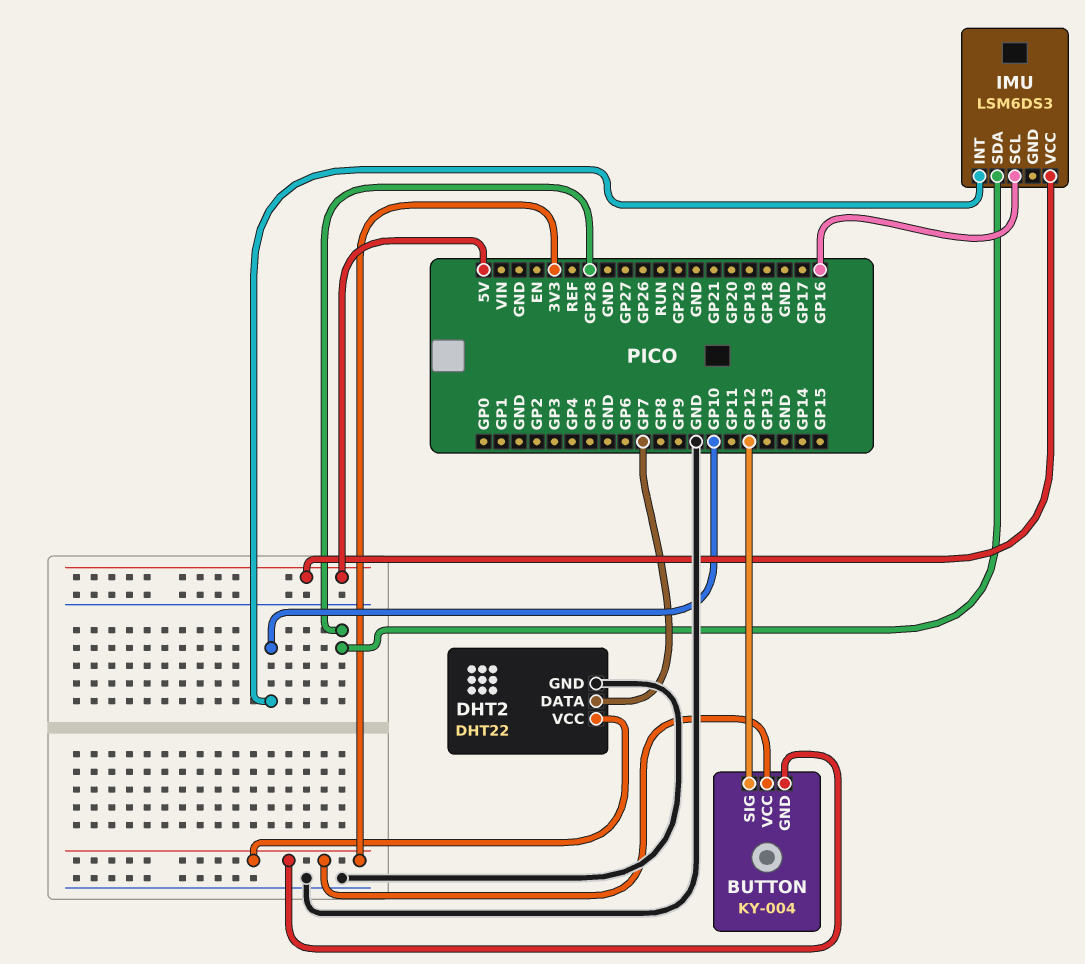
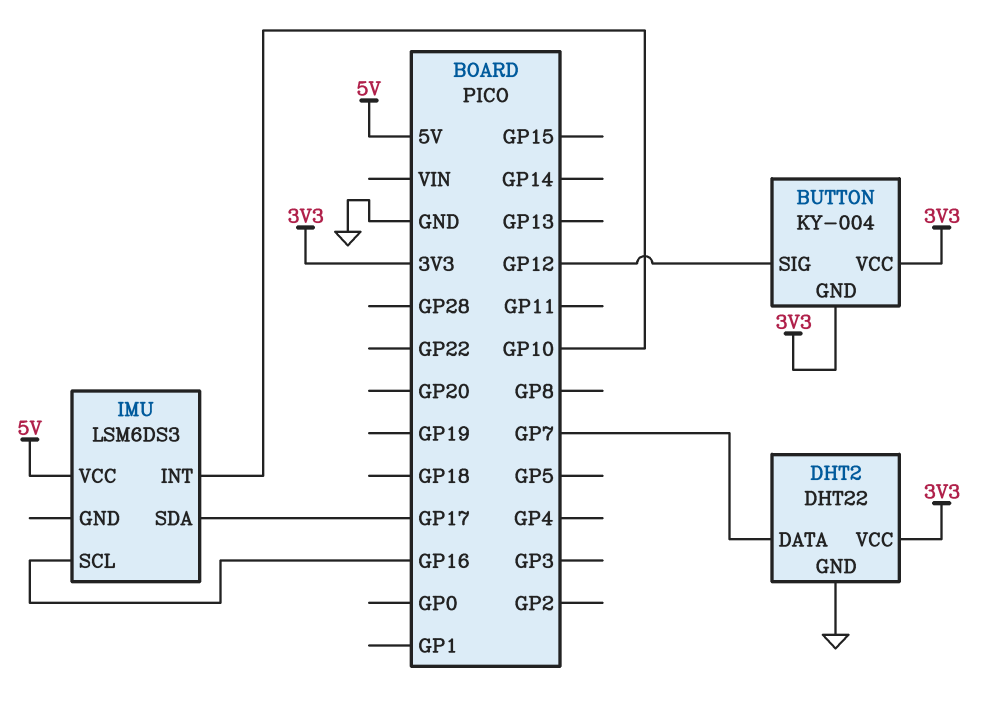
IMU pin SDA: GP28 -> GP17

